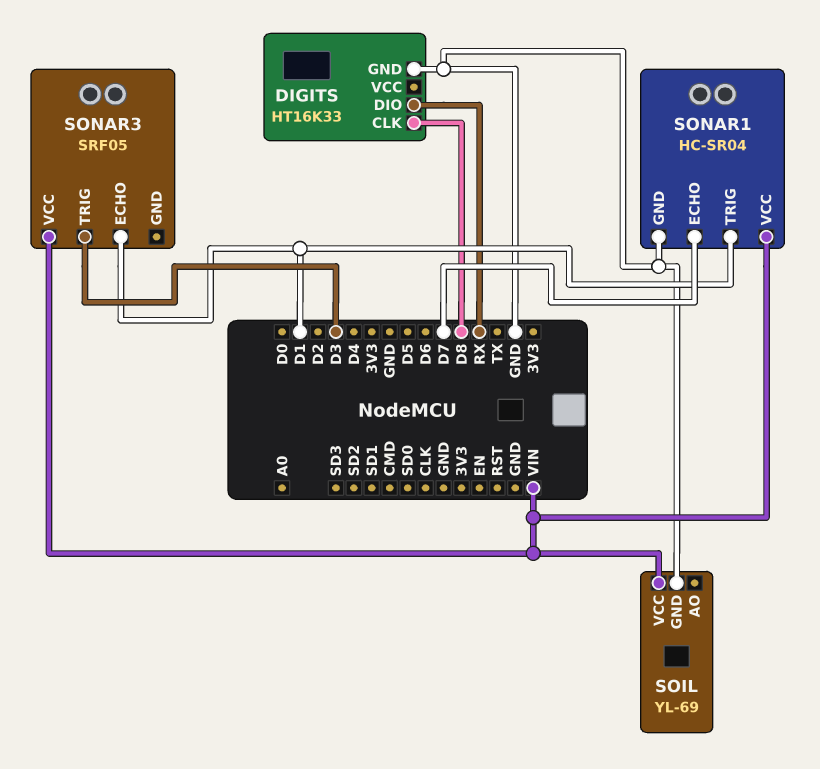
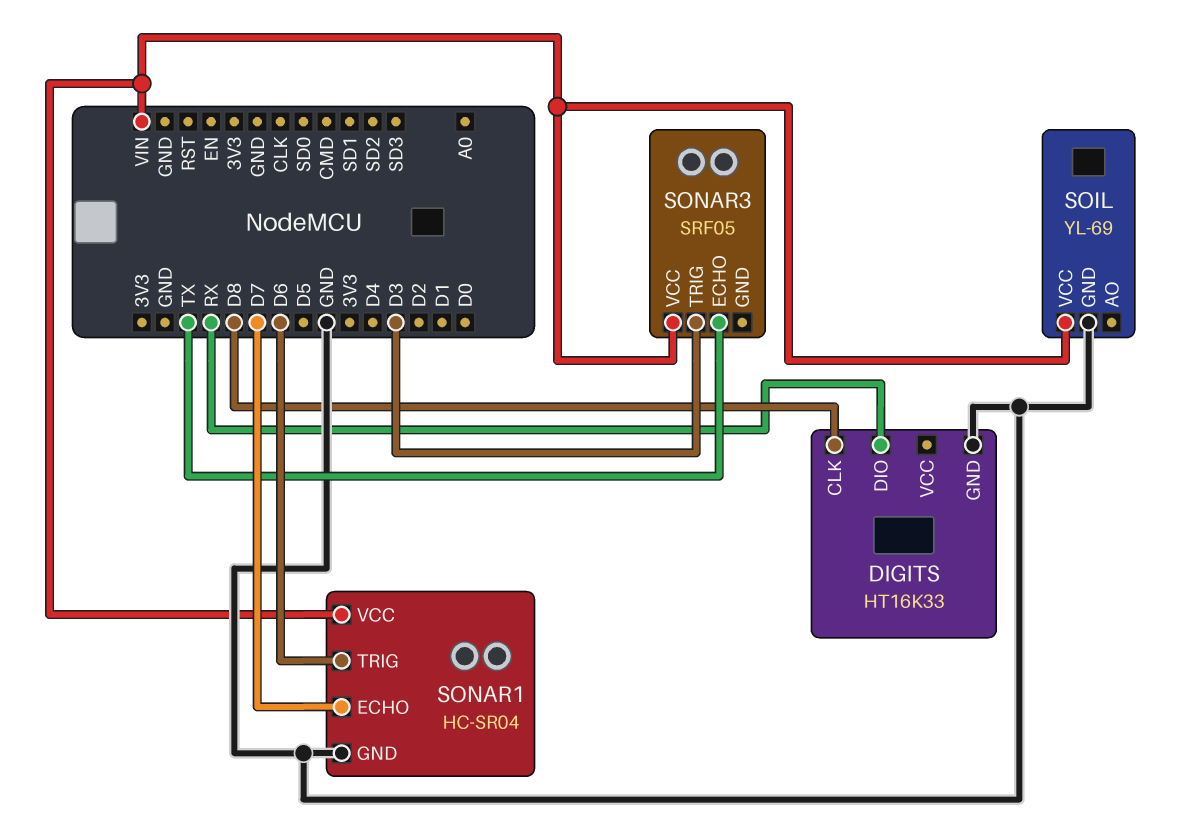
SONAR1 pin TRIG: D1 -> D6
SONAR3 pin ECHO: D1 -> TX

